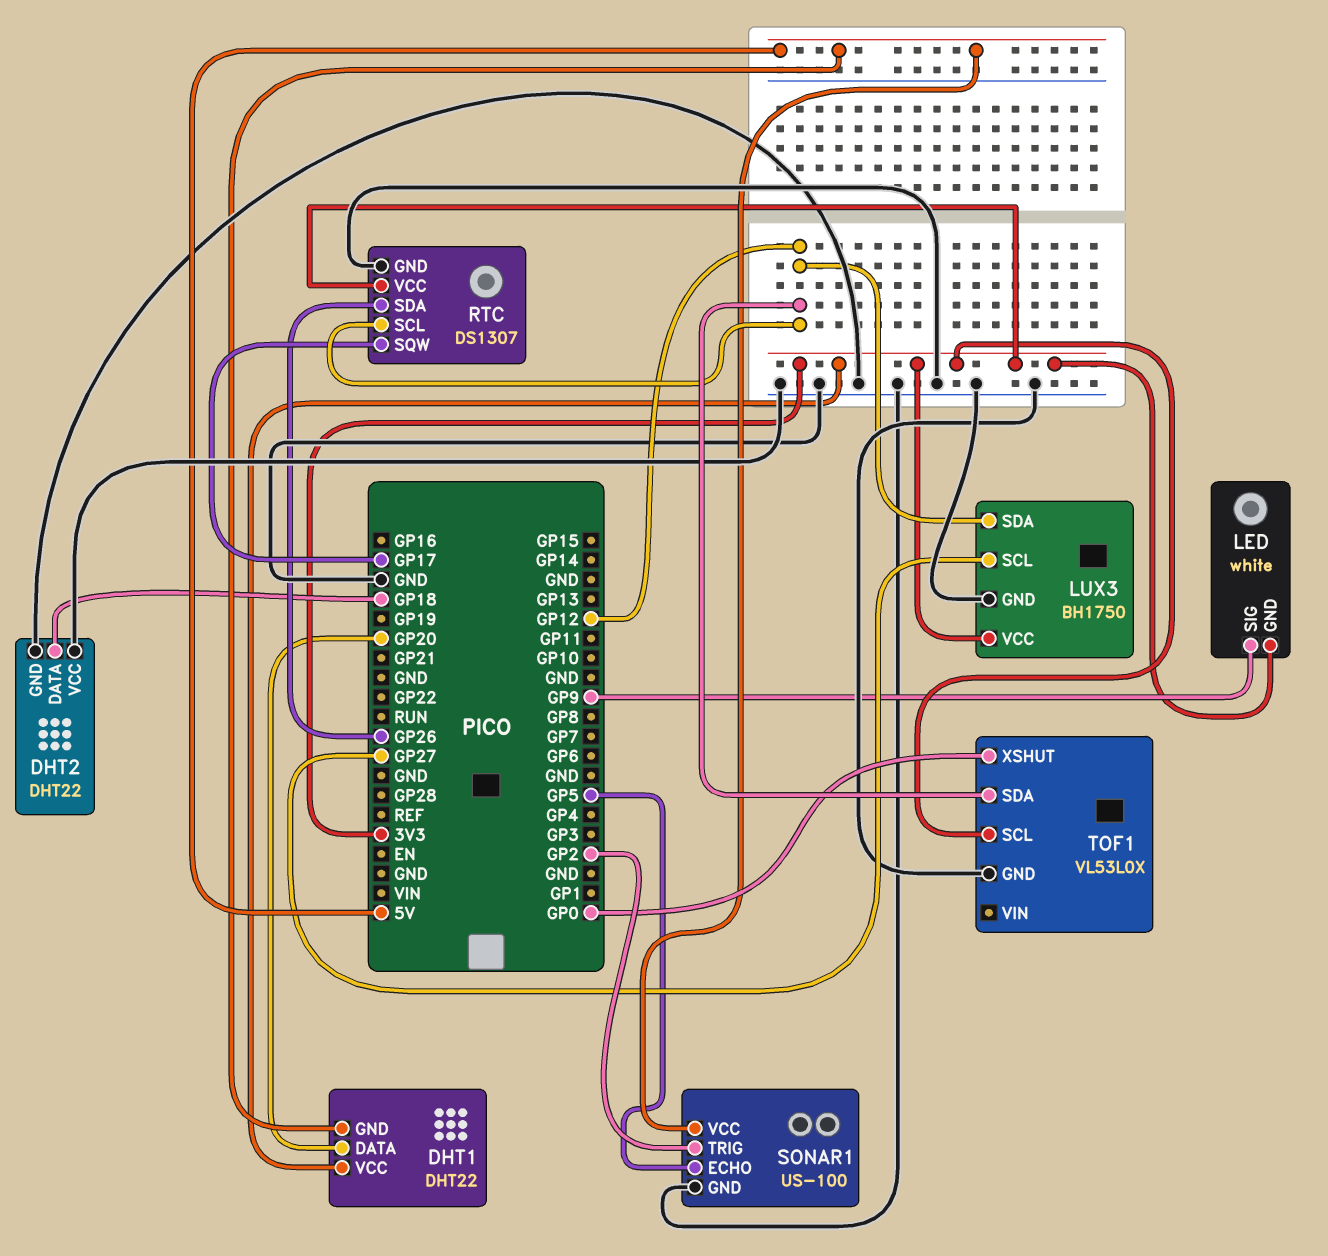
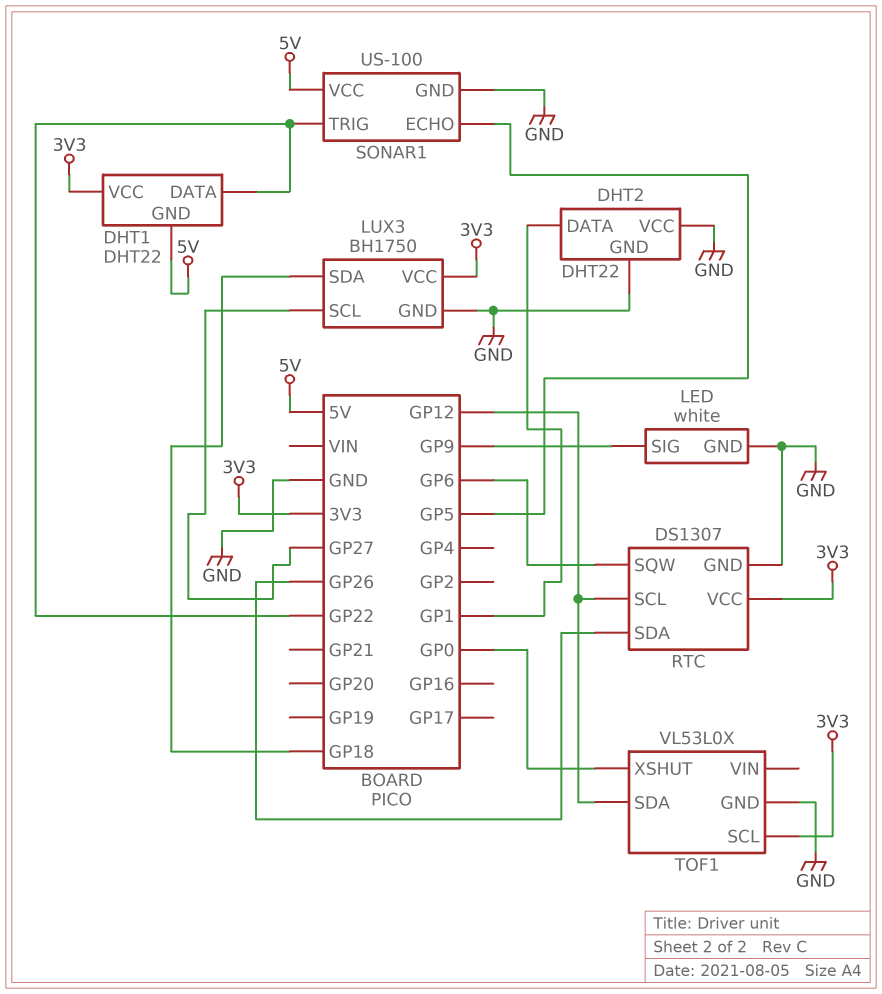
DHT1 pin DATA: GP20 -> GP22
DHT2 pin DATA: GP18 -> GP1
LED pin GND: 3V3 -> GND
LUX3 pin SDA: GP12 -> GP18
RTC pin SQW: GP17 -> GP6
SONAR1 pin TRIG: GP2 -> GP22

